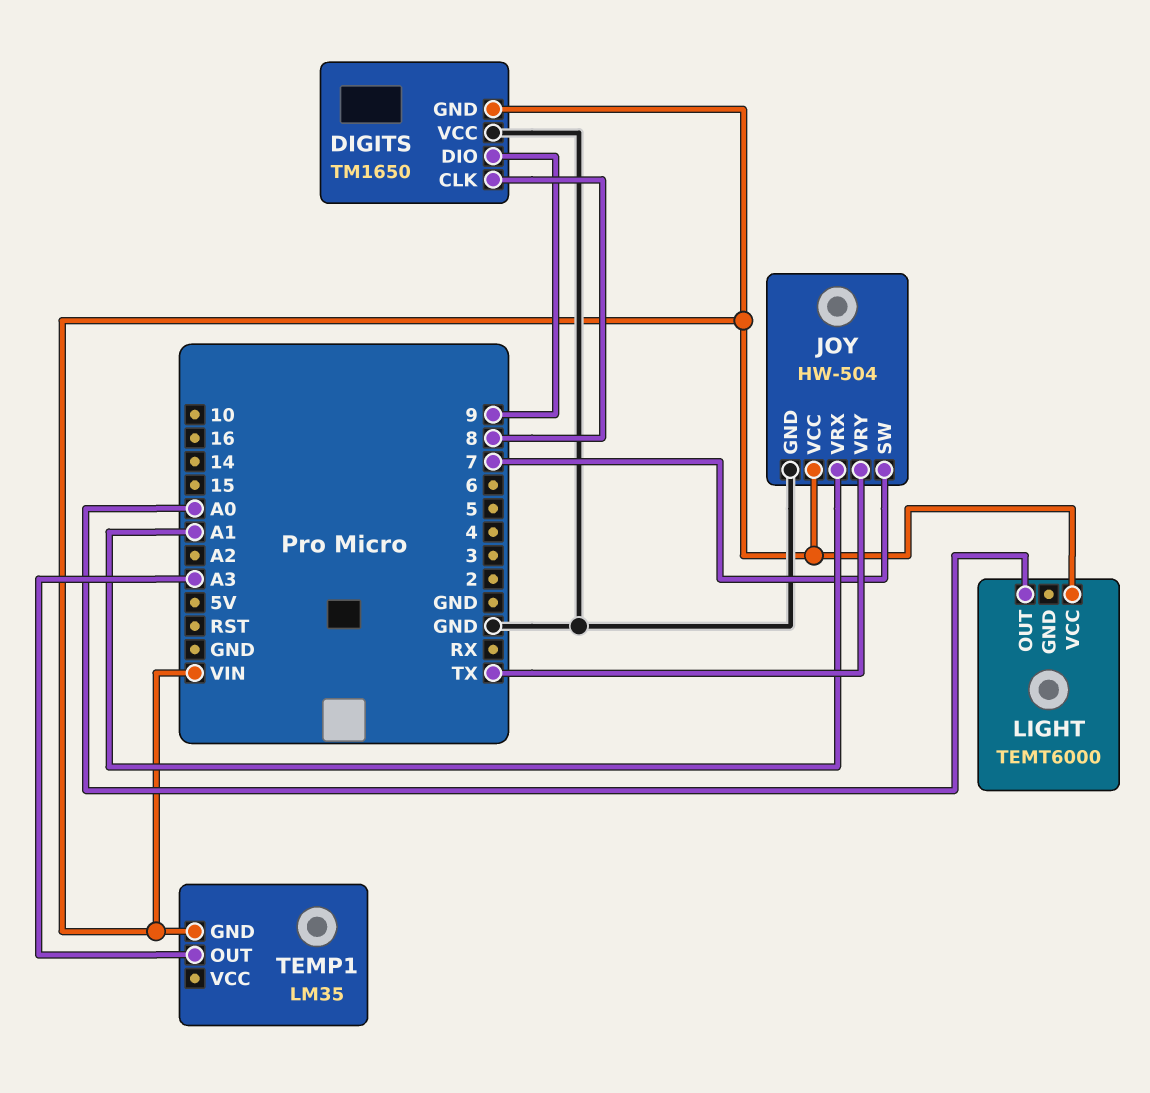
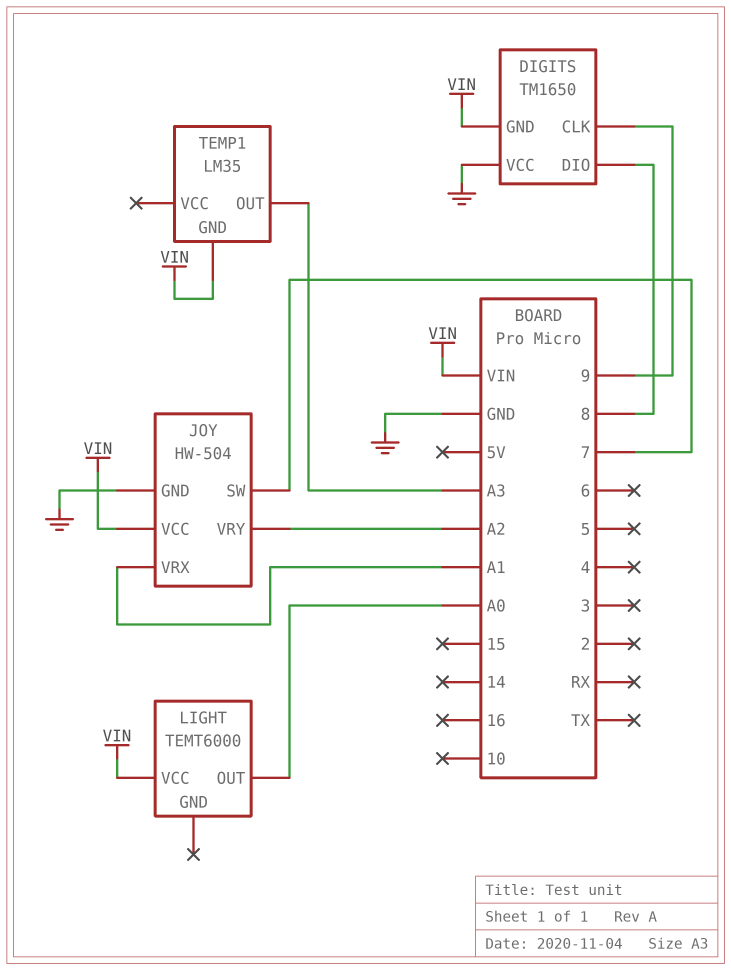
DIGITS pin CLK: 8 -> 9
DIGITS pin DIO: 9 -> 8
JOY pin VRY: TX -> A2

